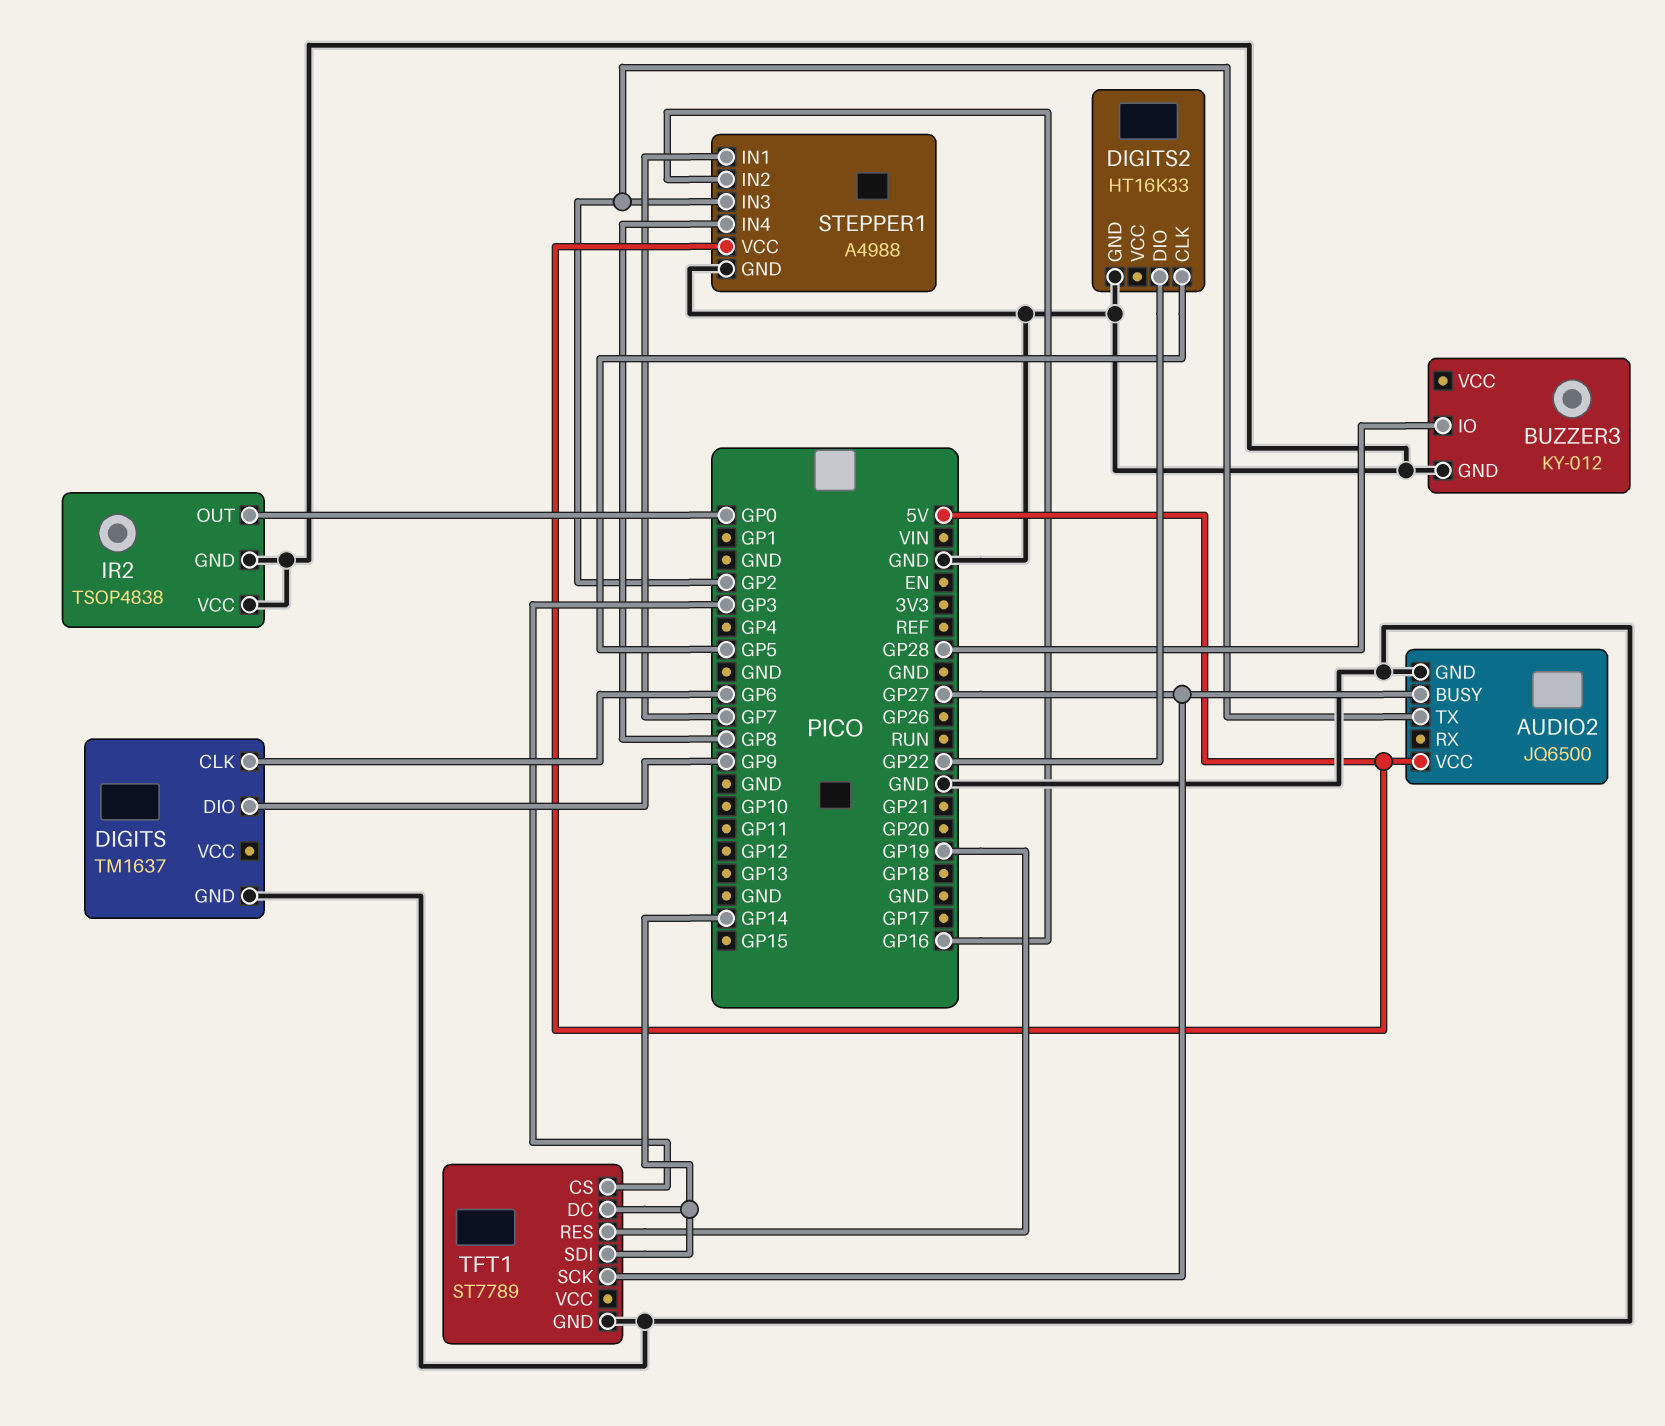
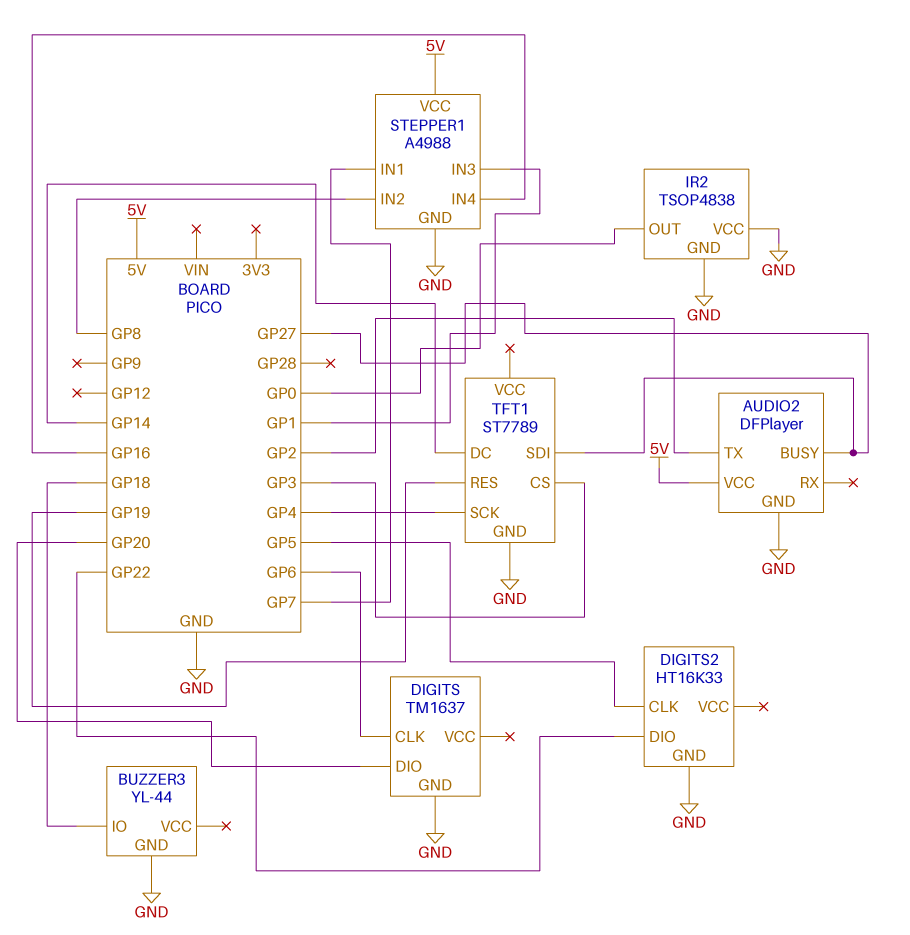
AUDIO2: JQ6500 -> DFPlayer
BUZZER3: KY-012 -> YL-44
BUZZER3 pin IO: GP28 -> GP18
DIGITS pin DIO: GP9 -> GP20
STEPPER1 pin IN2: GP16 -> GP8
STEPPER1 pin IN3: GP2 -> GP1
STEPPER1 pin IN4: GP8 -> GP16
TFT1 pin SCK: GP27 -> GP4
TFT1 pin SDI: GP14 -> GP27

